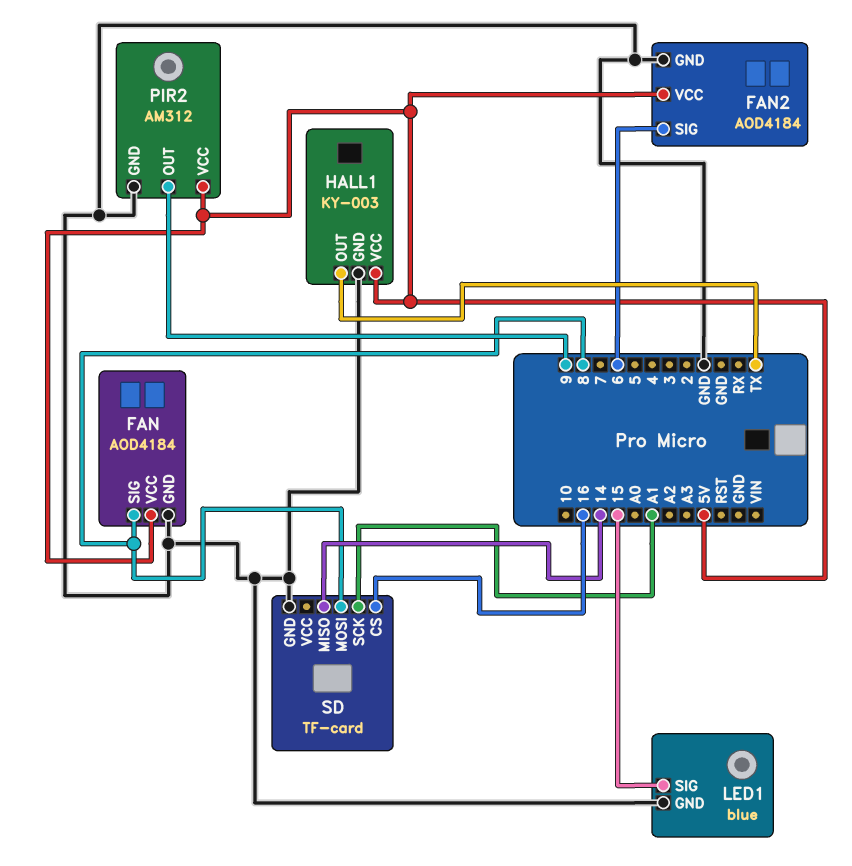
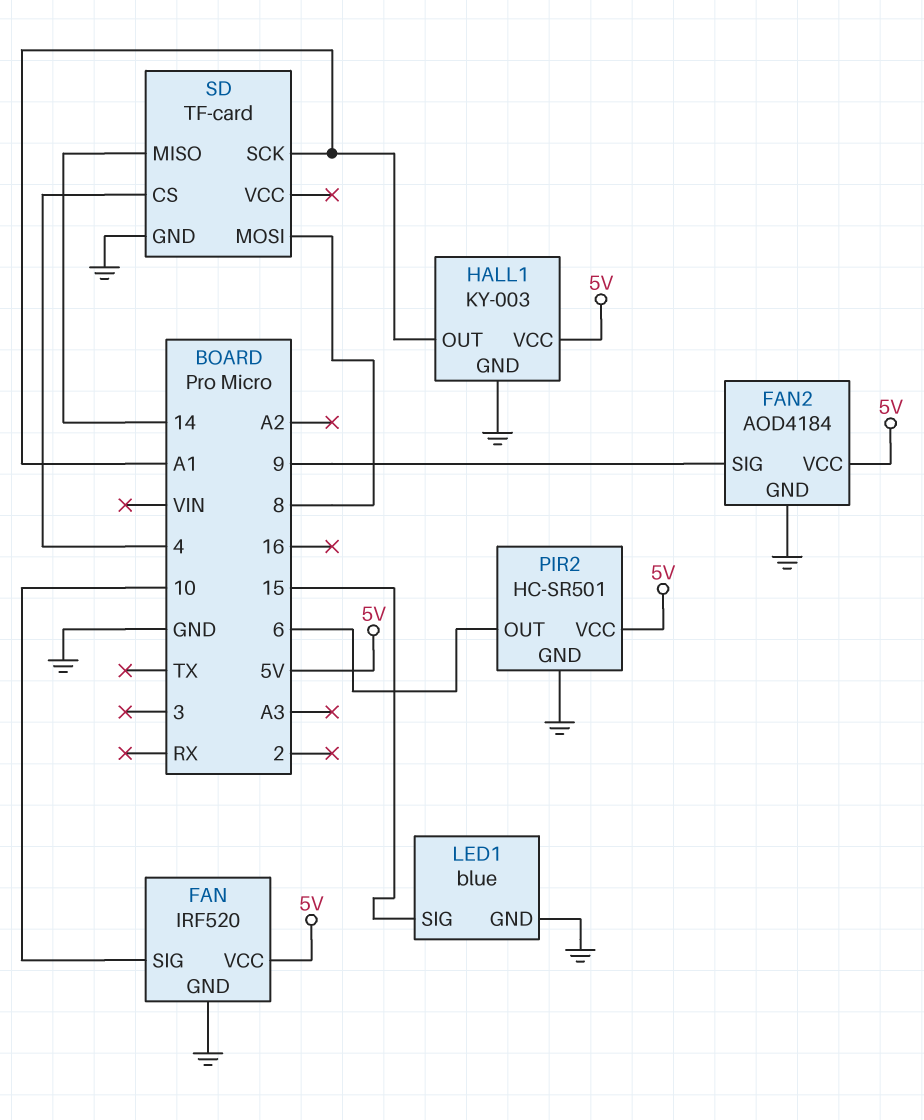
FAN: AOD4184 -> IRF520
FAN pin SIG: 8 -> 10
FAN2 pin SIG: 6 -> 9
HALL1 pin OUT: TX -> A1
PIR2: AM312 -> HC-SR501
PIR2 pin OUT: 9 -> 6
SD pin CS: 16 -> 4

